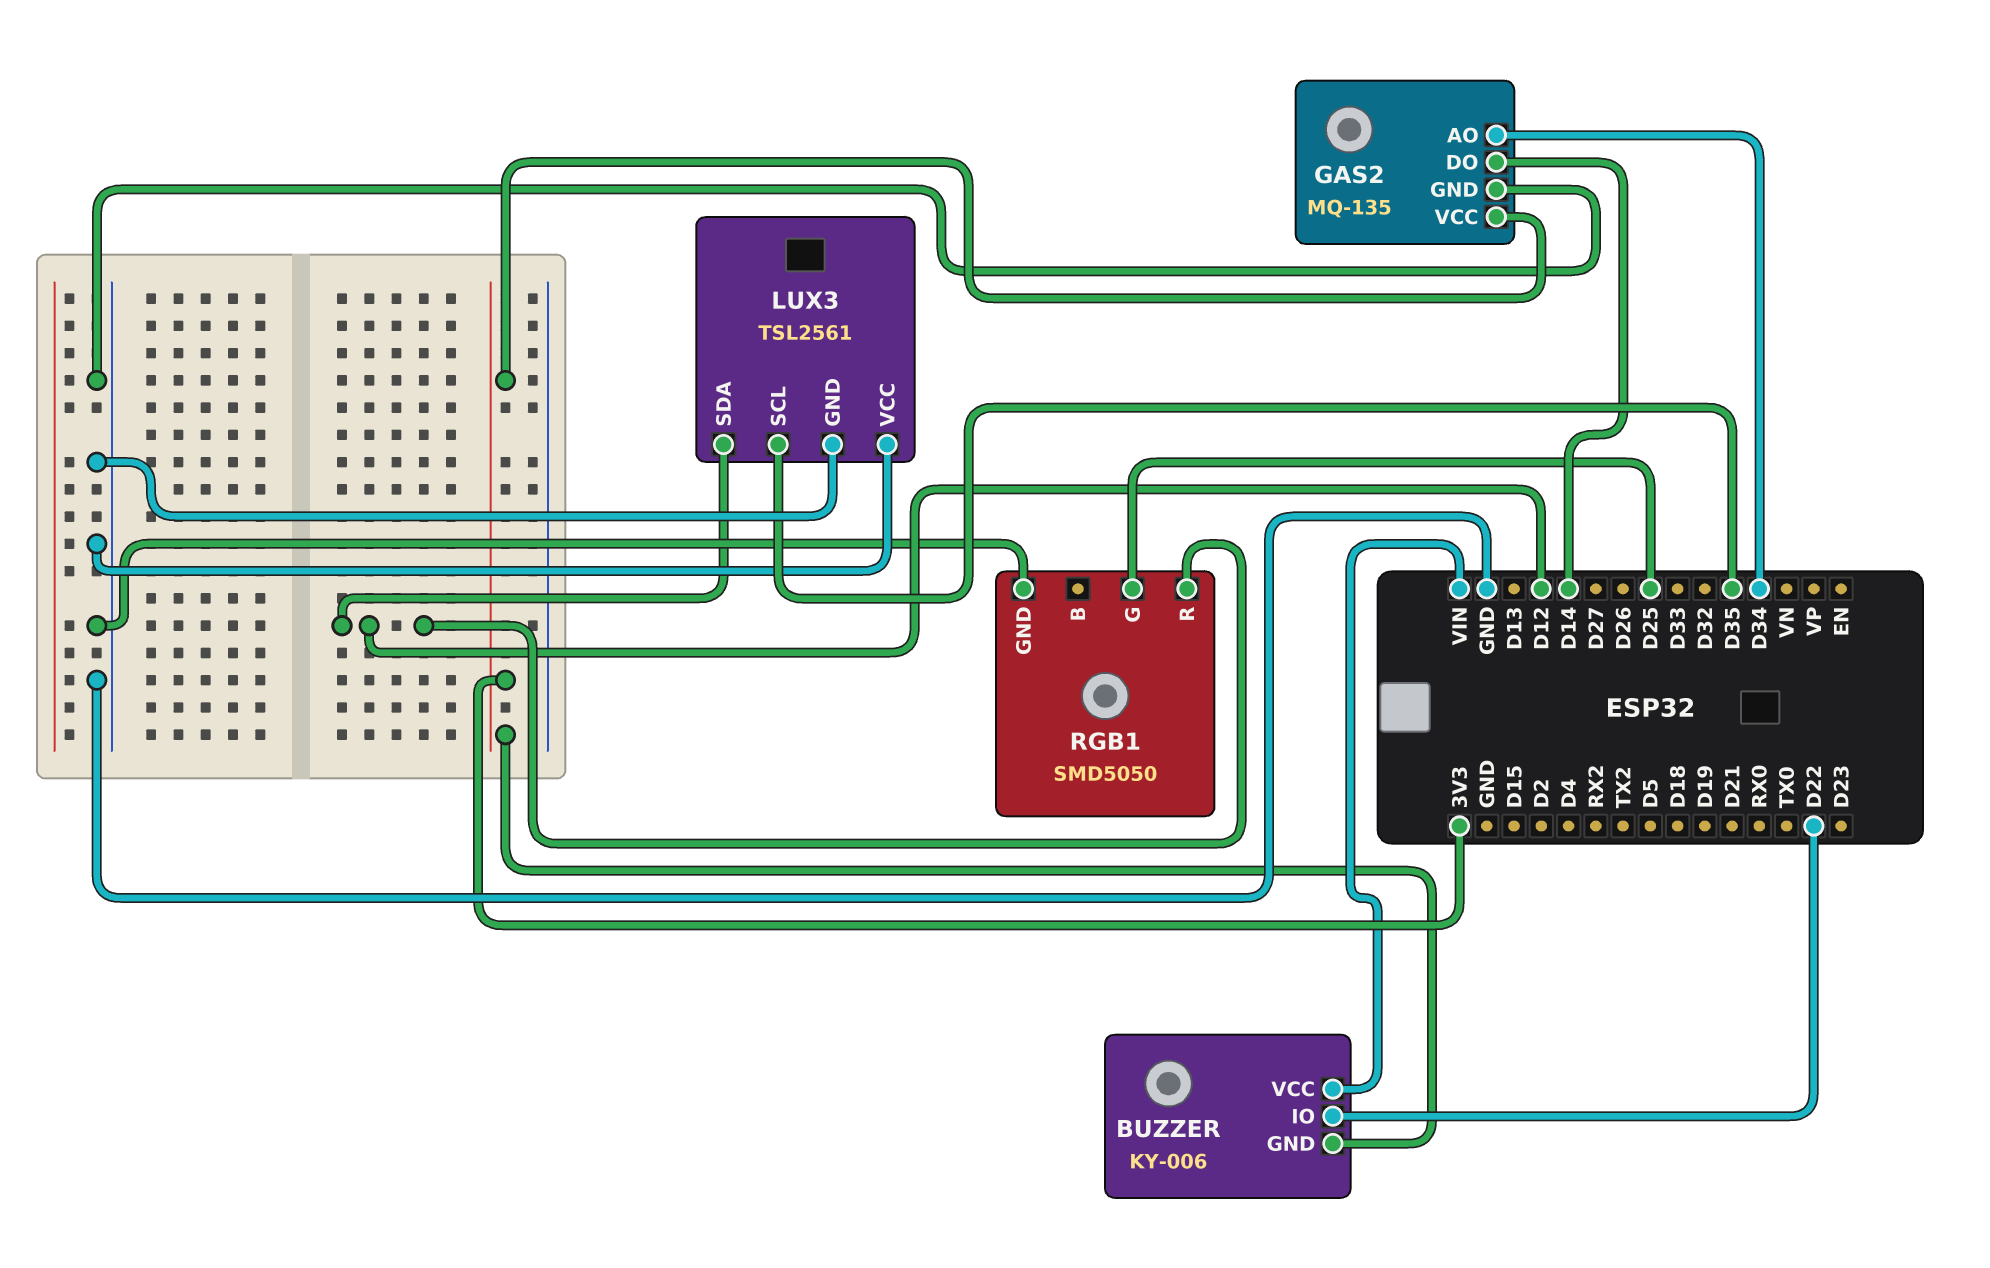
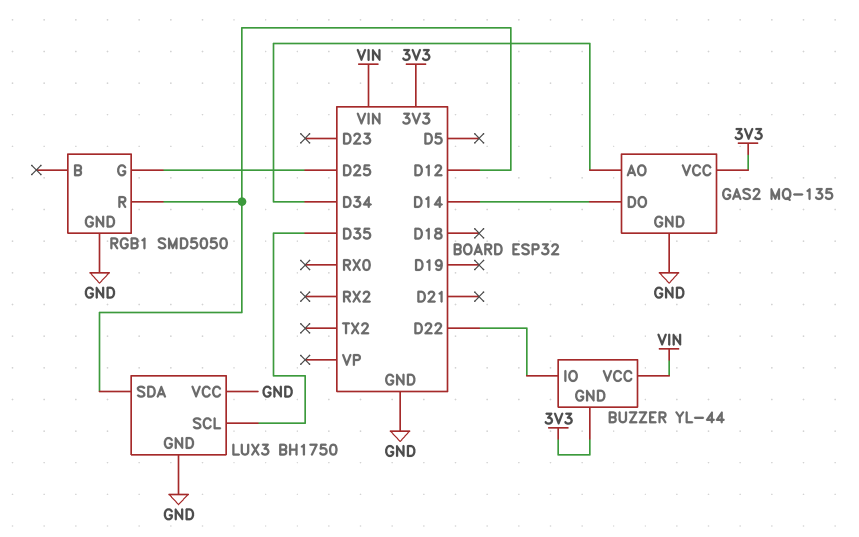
BUZZER: KY-006 -> YL-44
LUX3: TSL2561 -> BH1750

